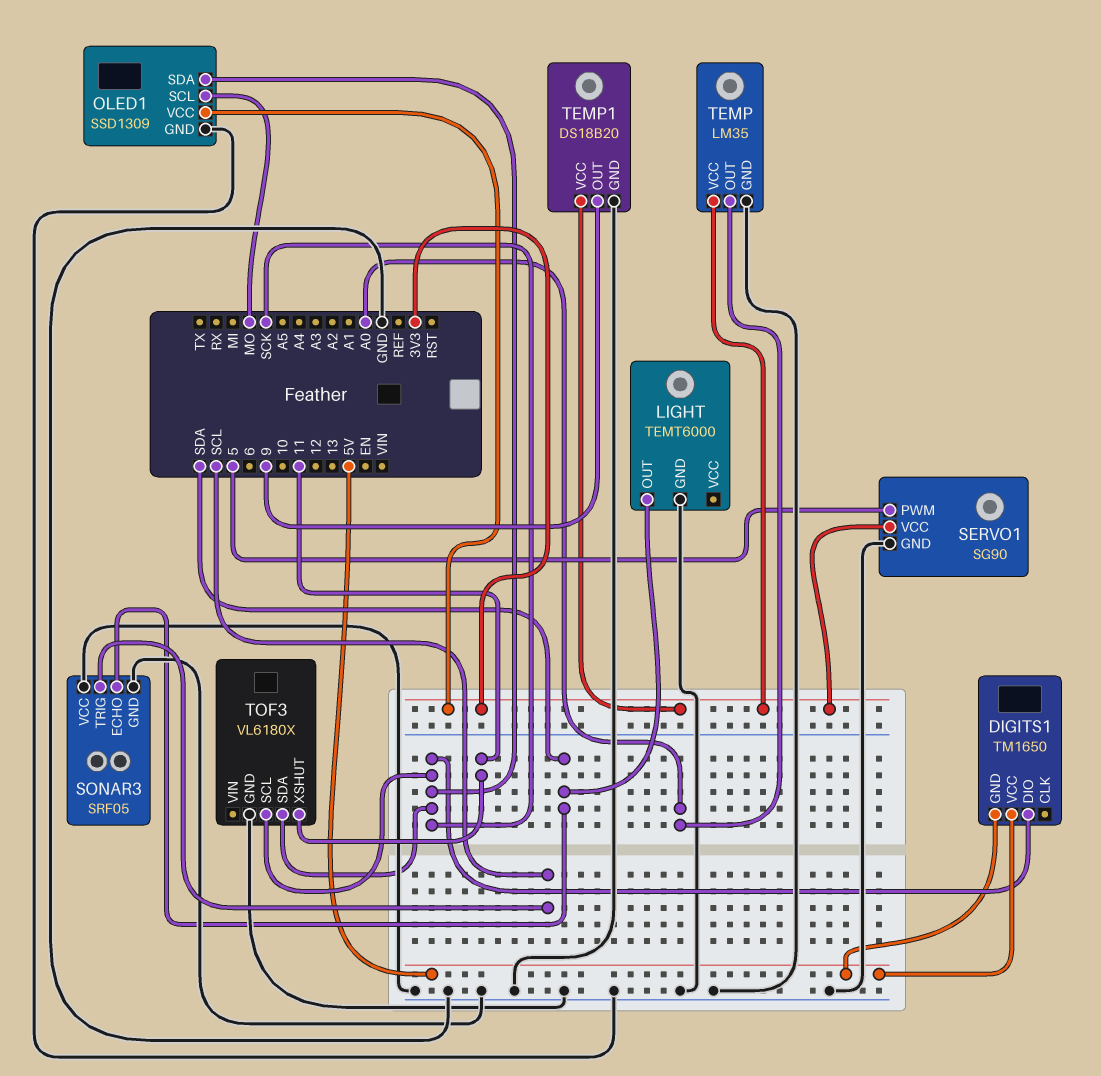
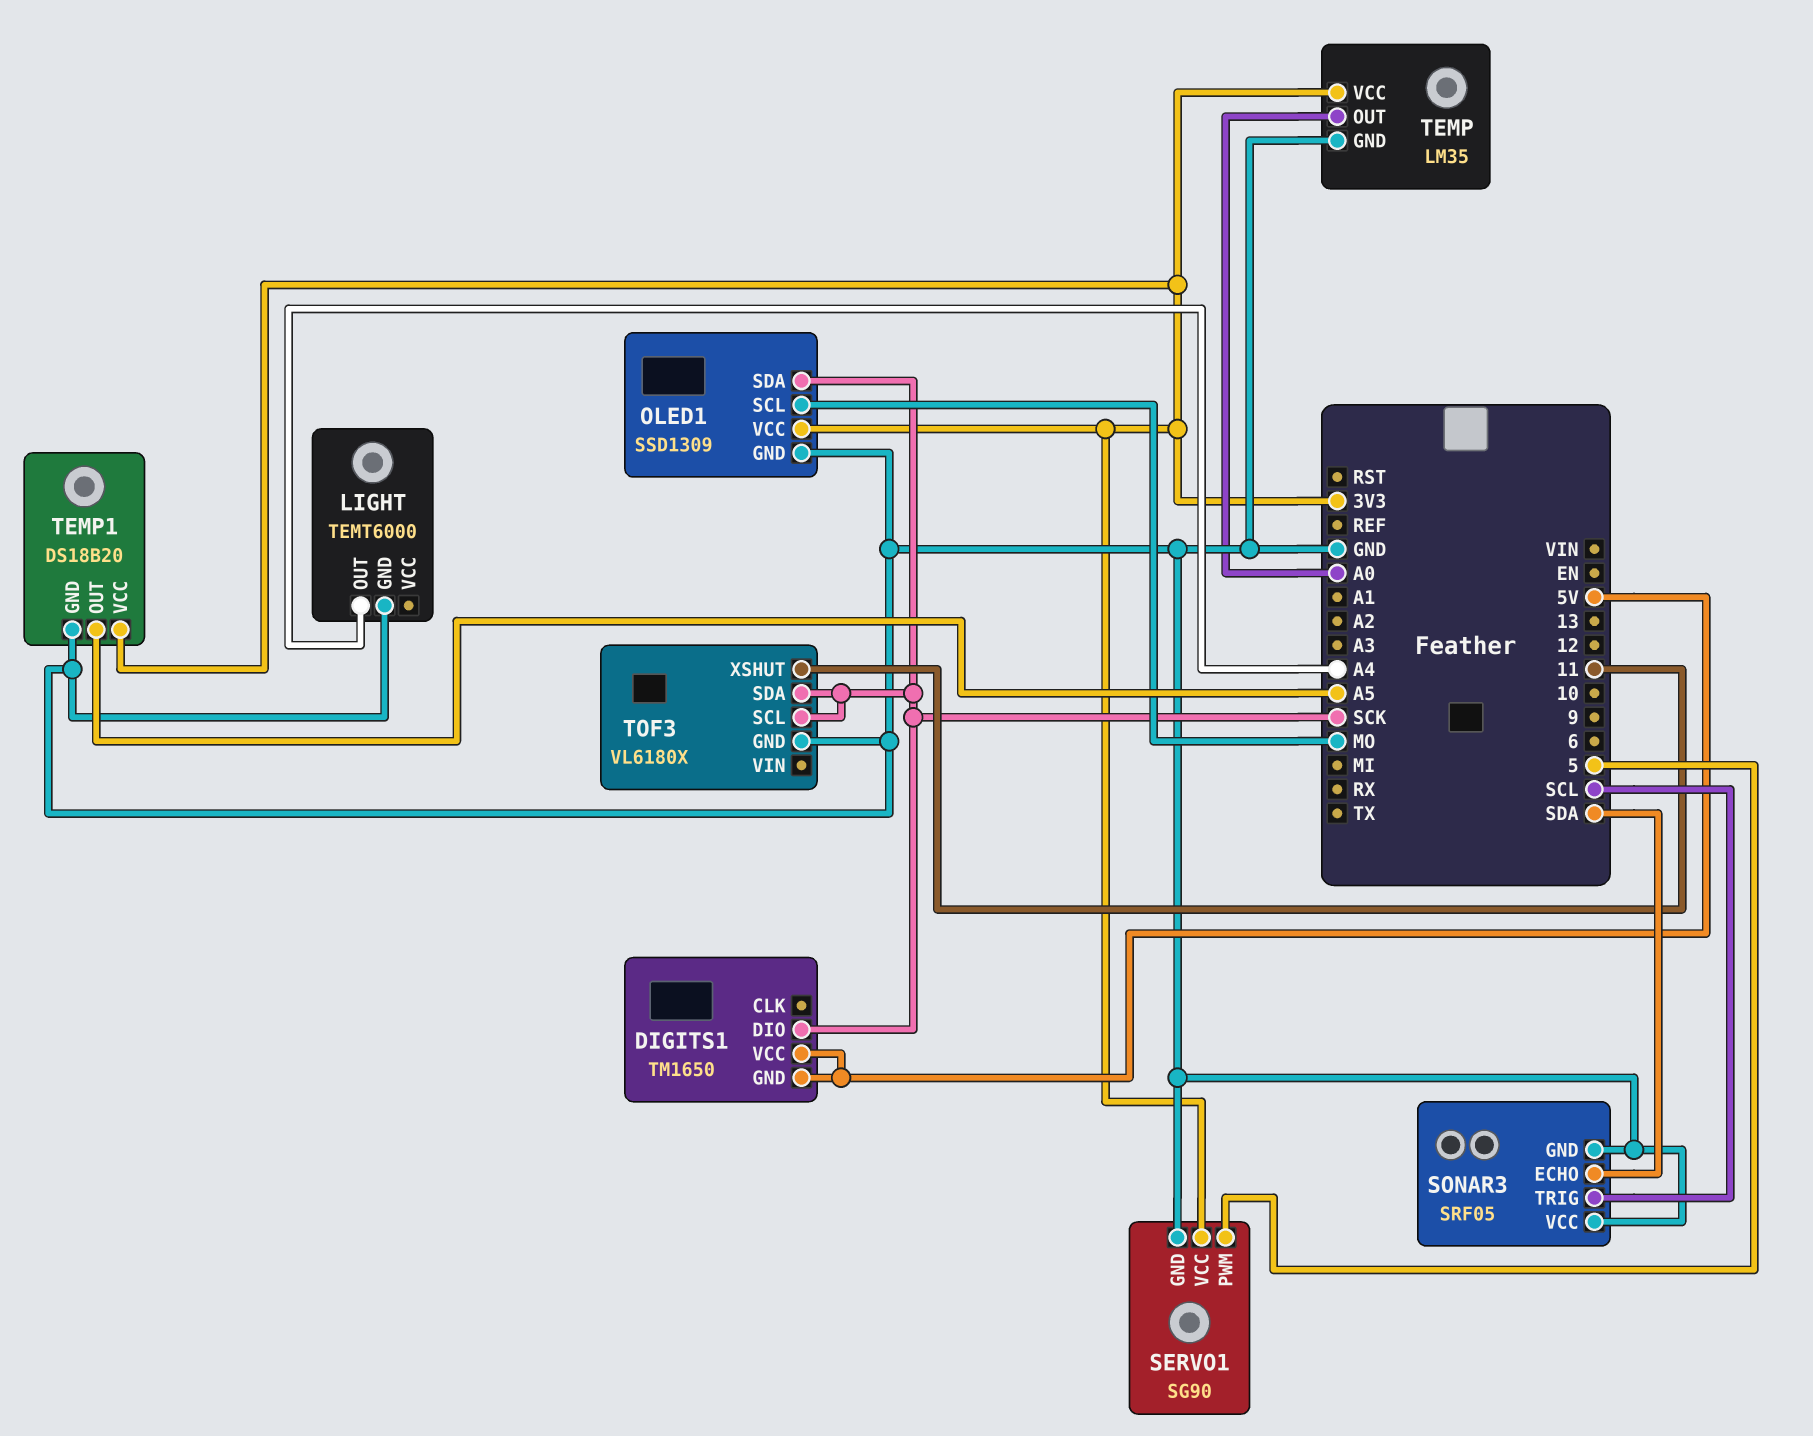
LIGHT pin OUT: SDA -> A4
TEMP1 pin OUT: 9 -> A5

